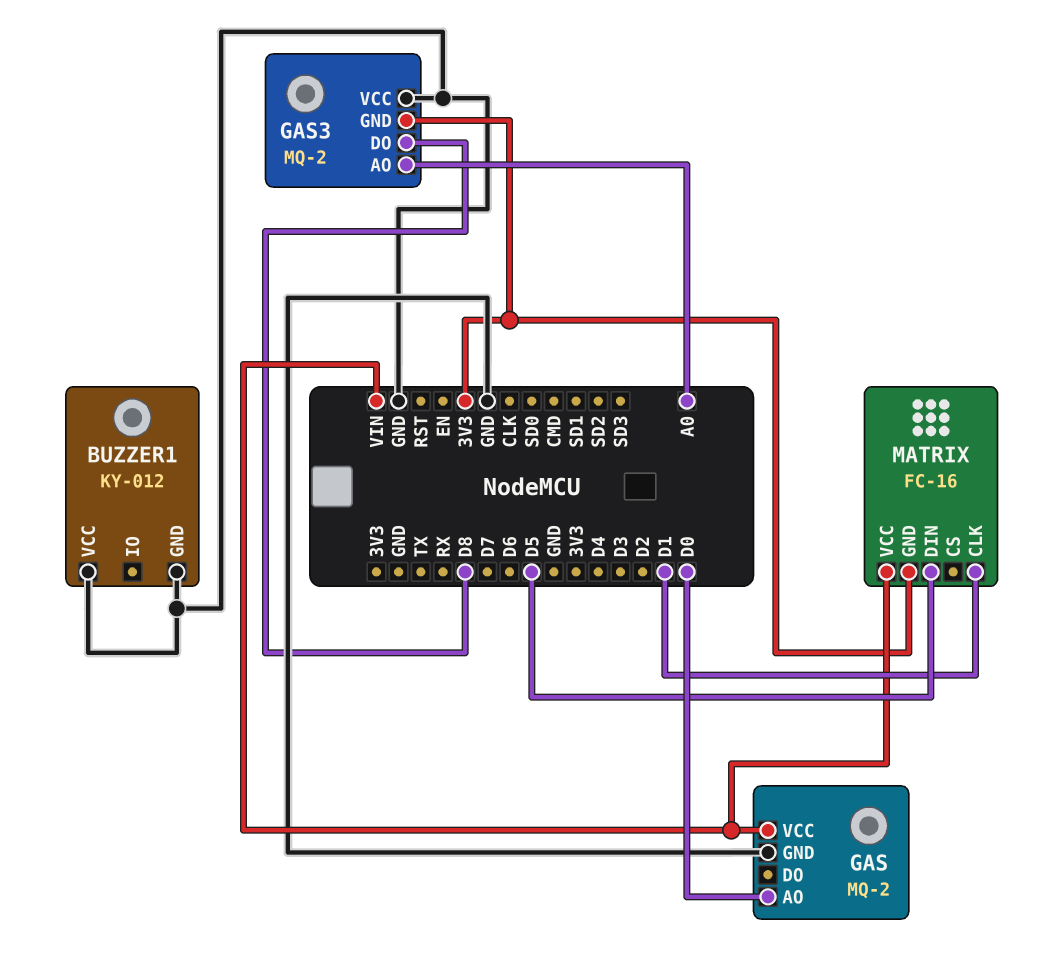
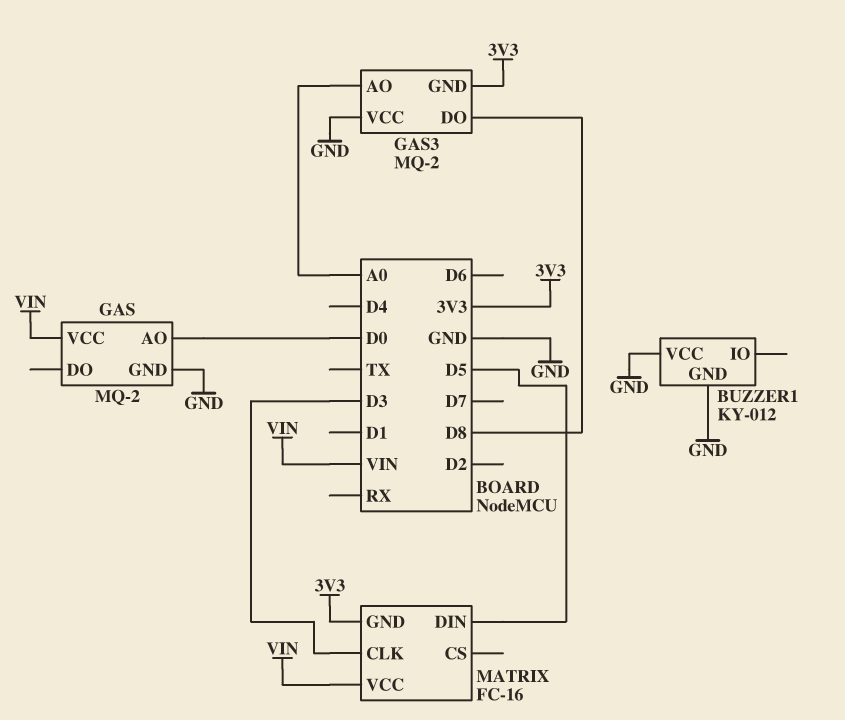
MATRIX pin CLK: D1 -> D3

